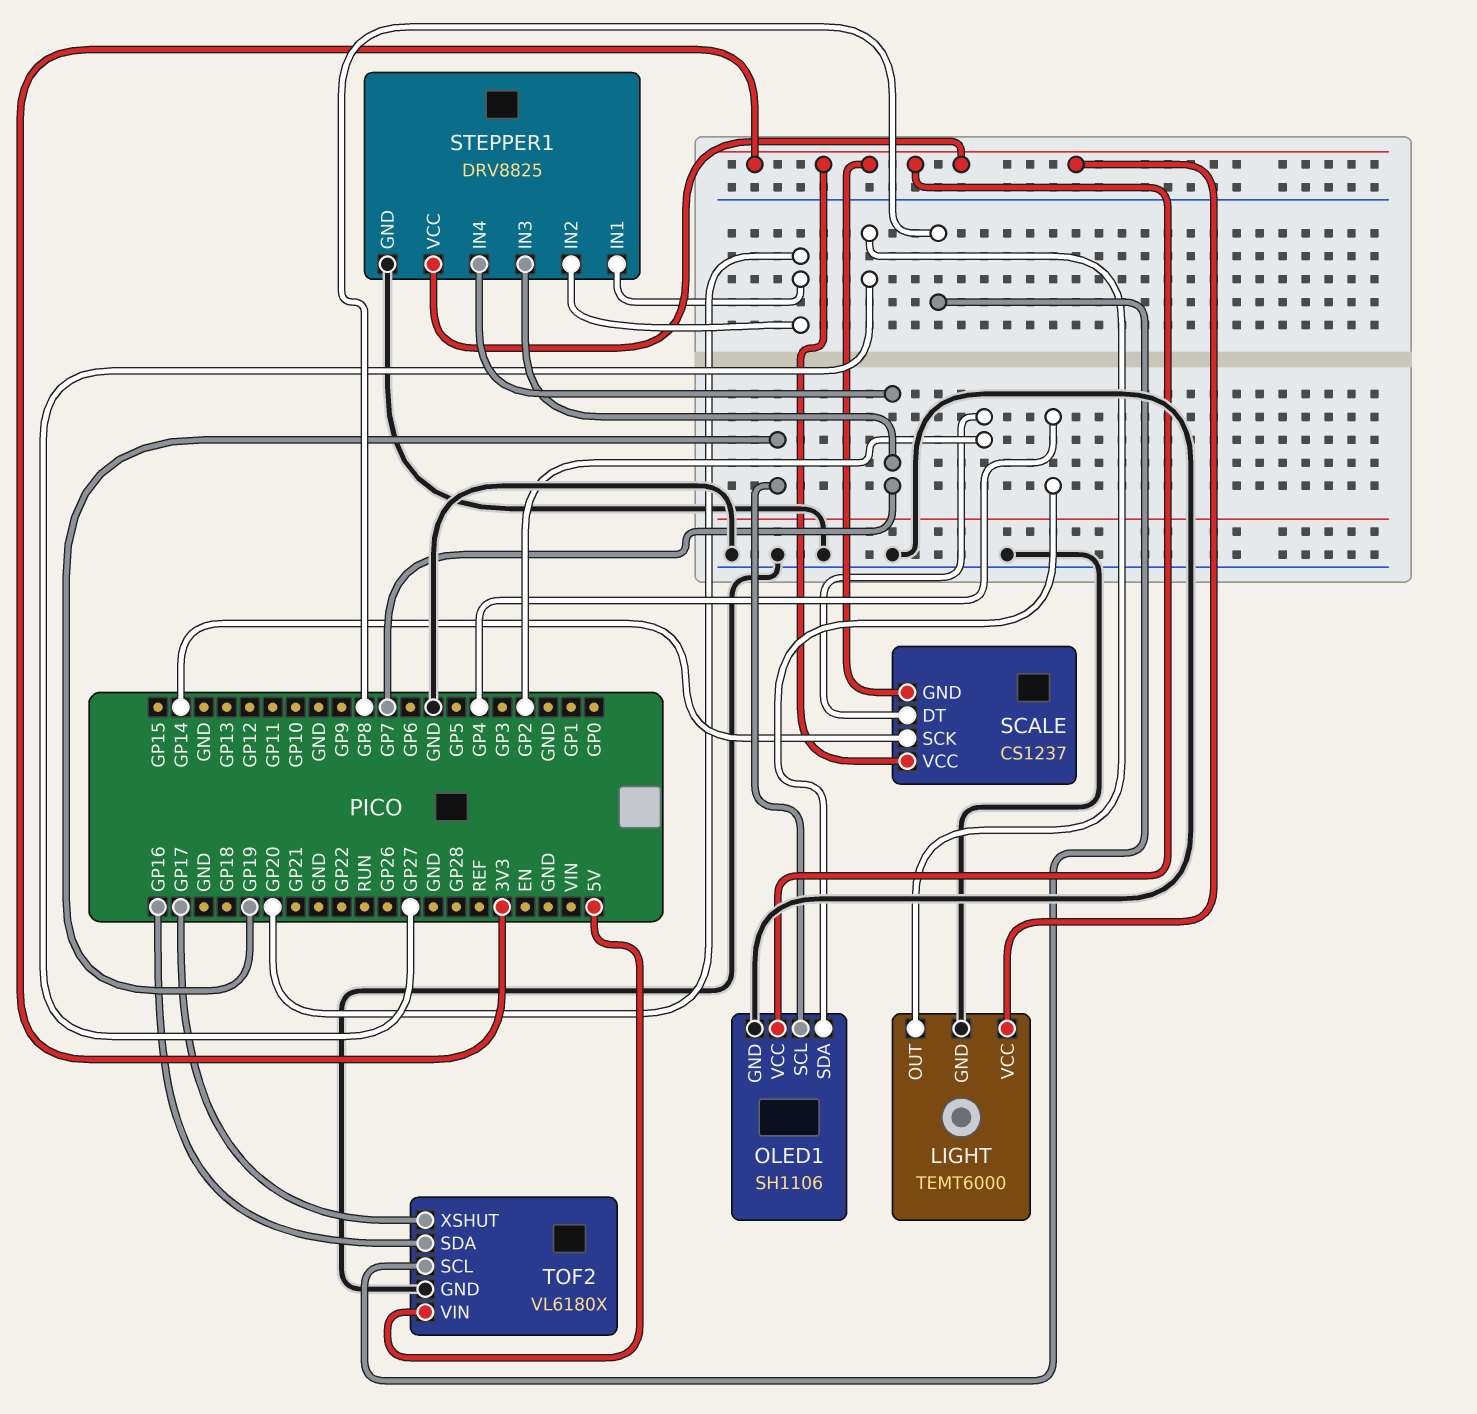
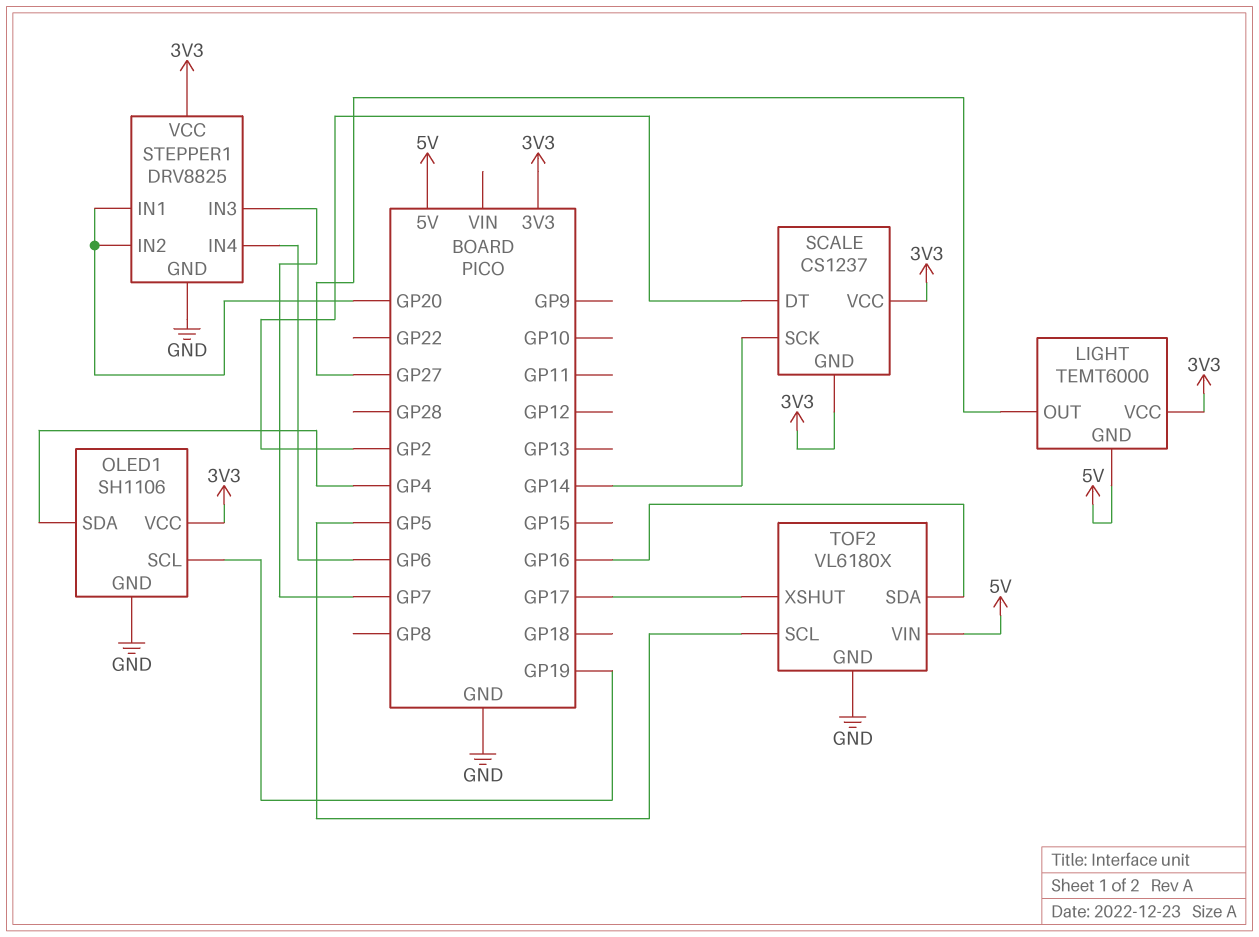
LIGHT pin GND: GND -> 5V
STEPPER1 pin IN4: GP7 -> GP6
TOF2 pin SCL: GP8 -> GP5

